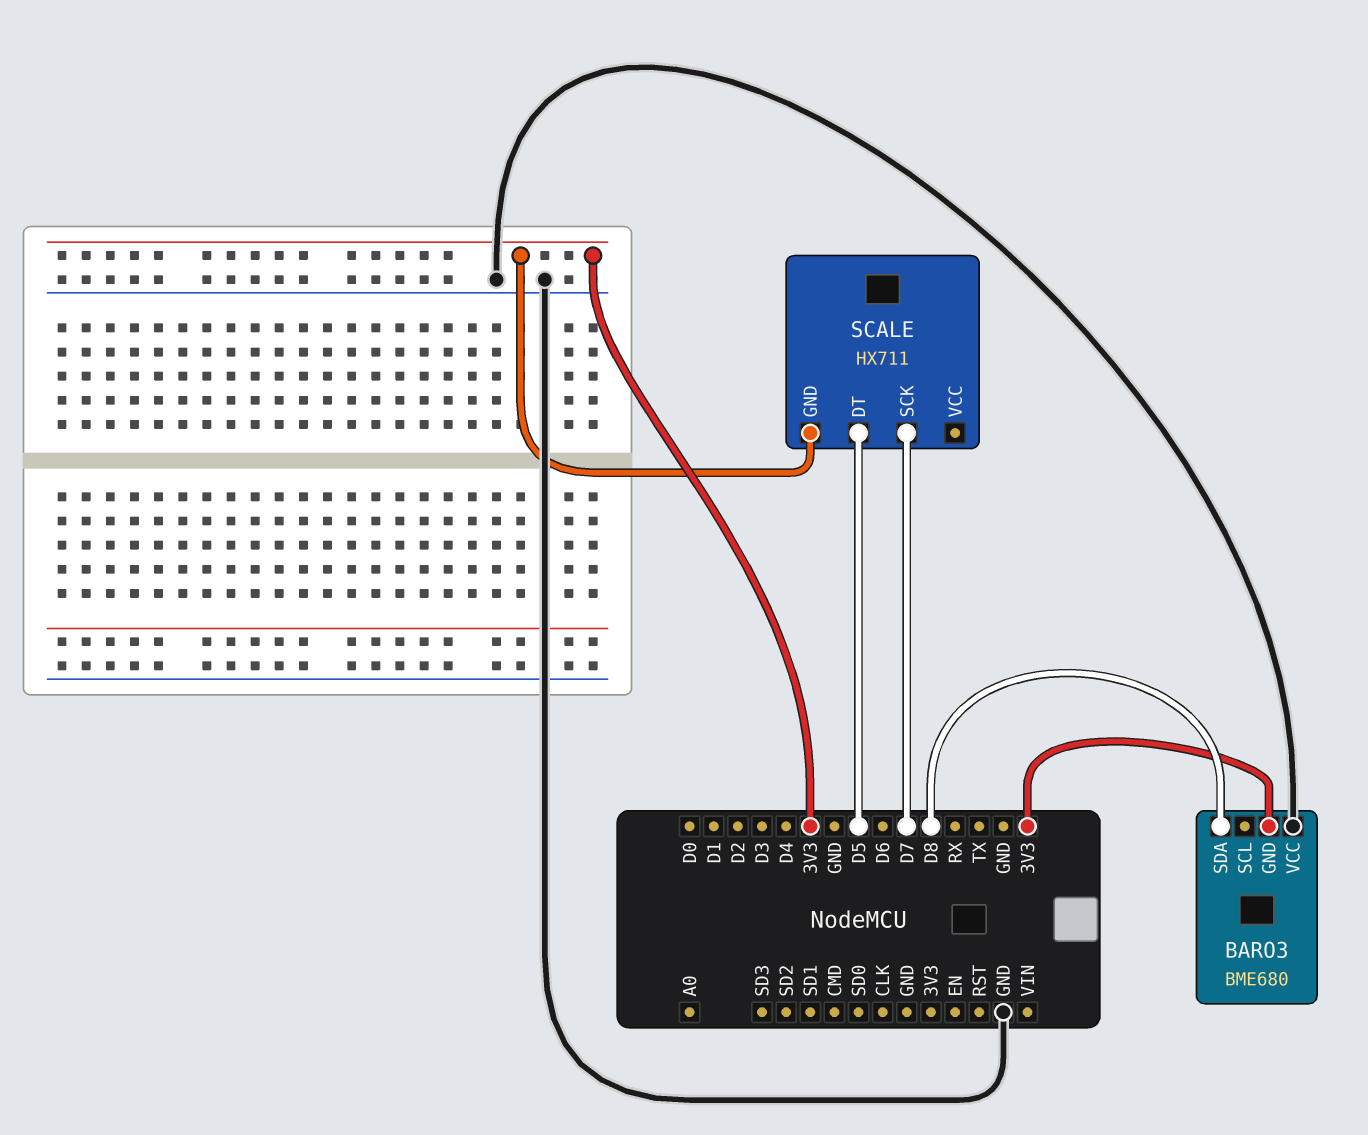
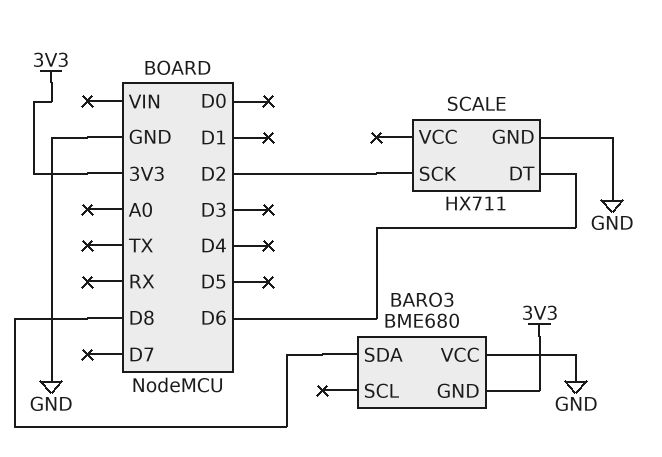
SCALE pin DT: D5 -> D6
SCALE pin GND: 3V3 -> GND
SCALE pin SCK: D7 -> D2

